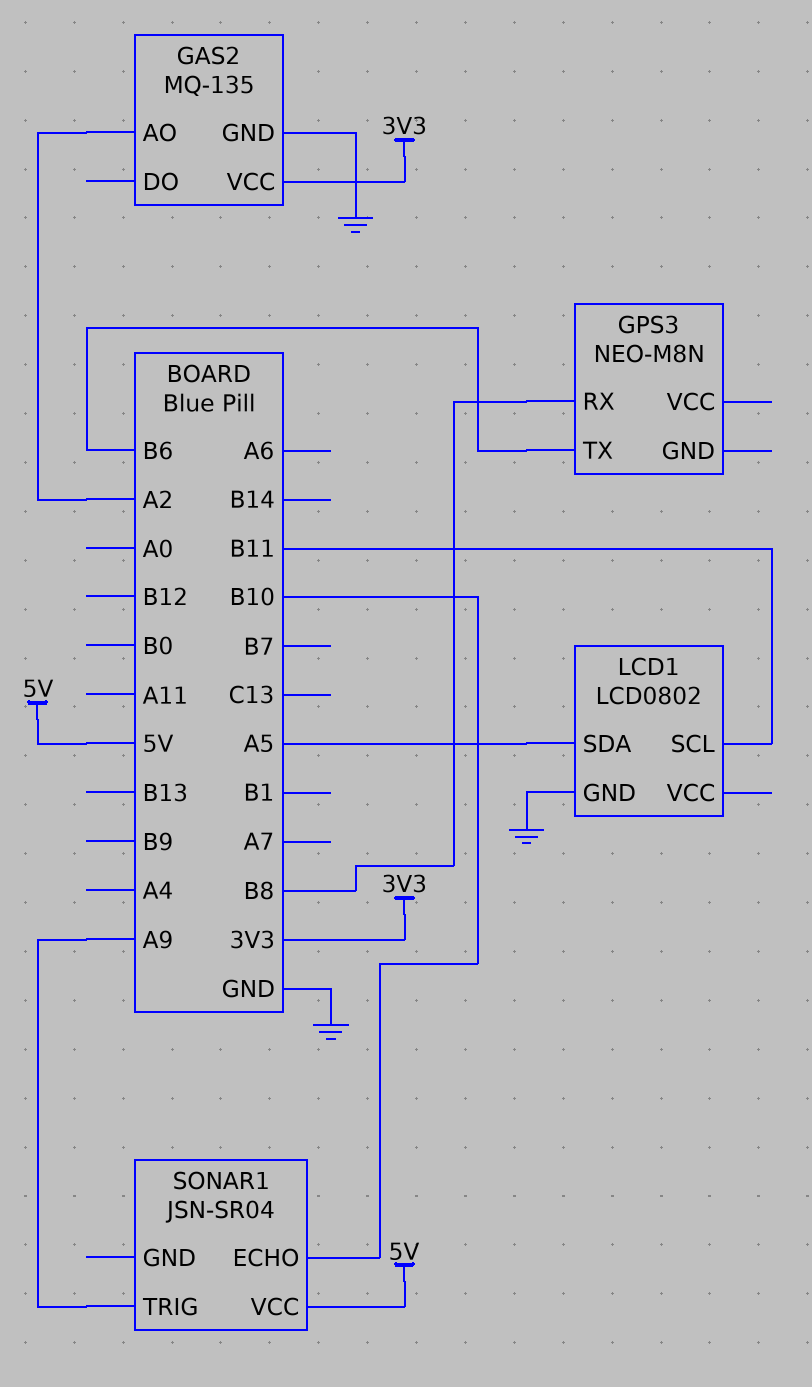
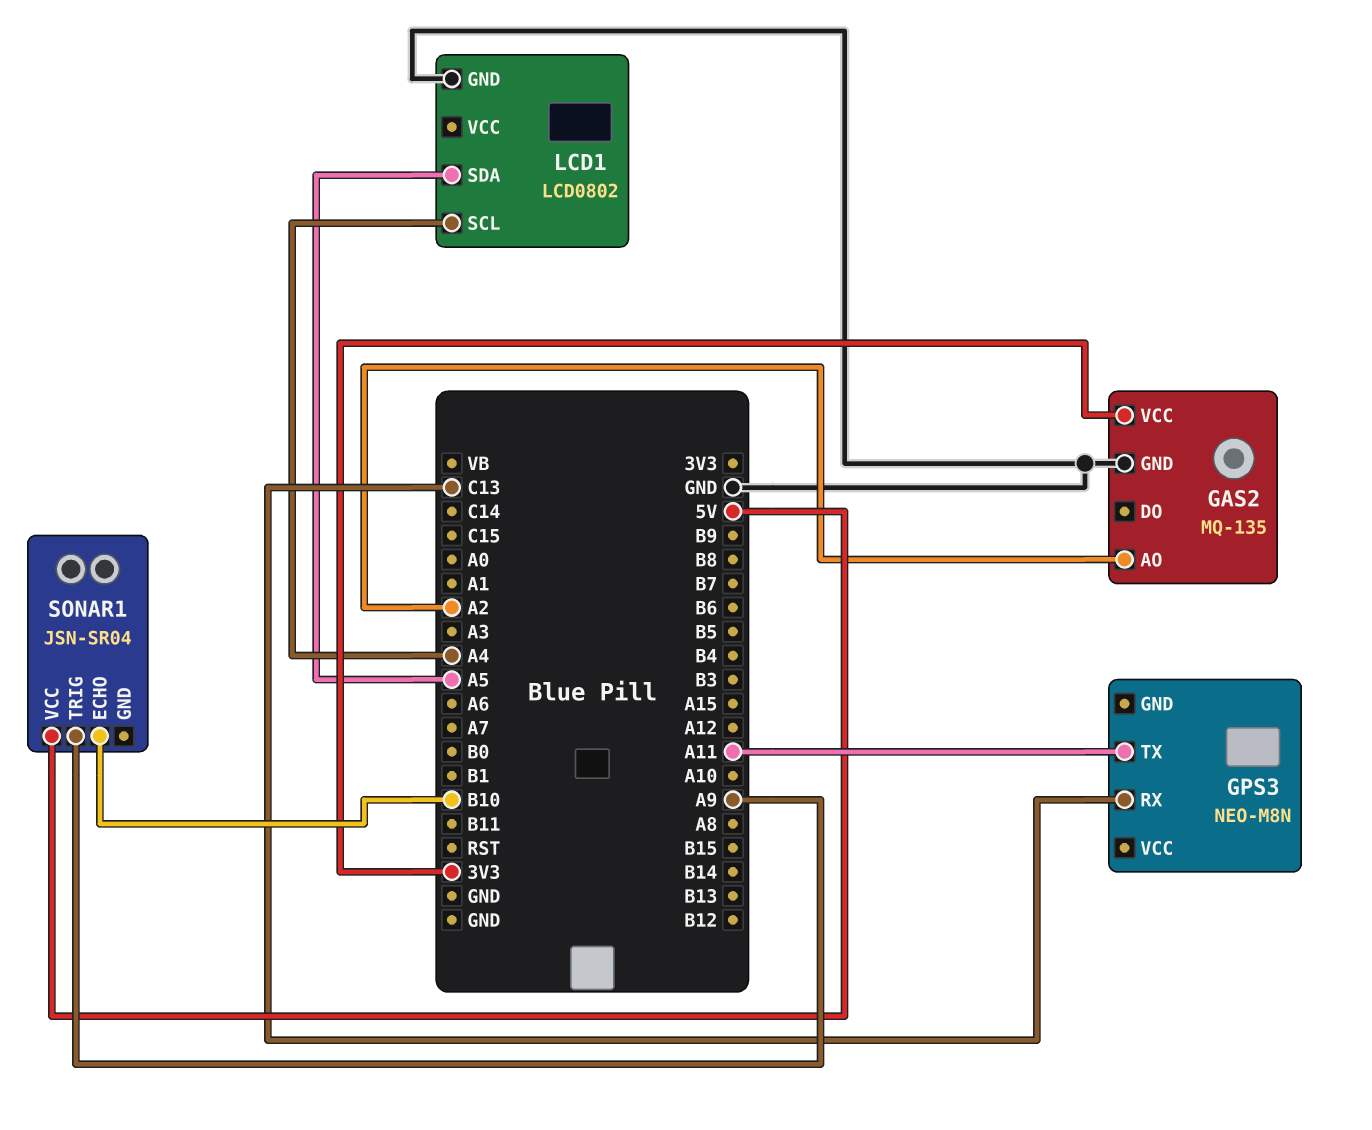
GPS3 pin RX: B8 -> C13
GPS3 pin TX: B6 -> A11
LCD1 pin SCL: B11 -> A4

